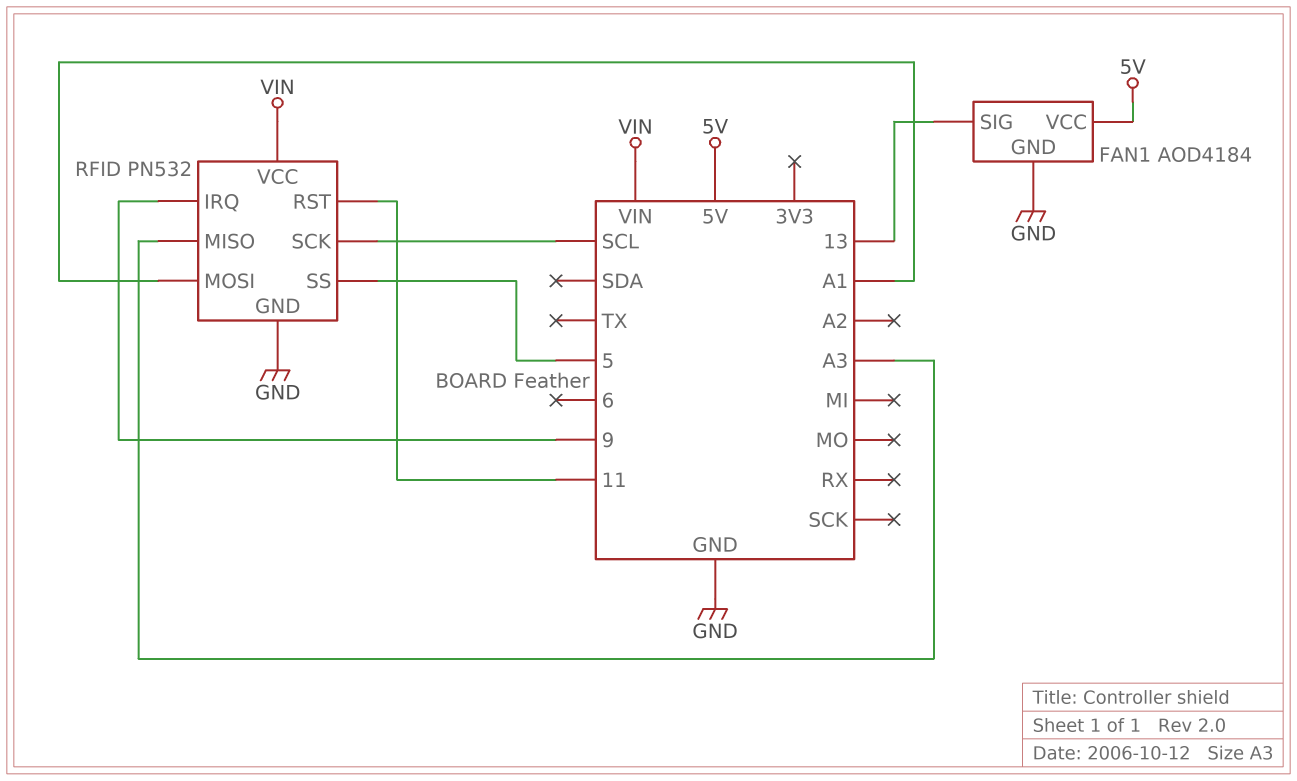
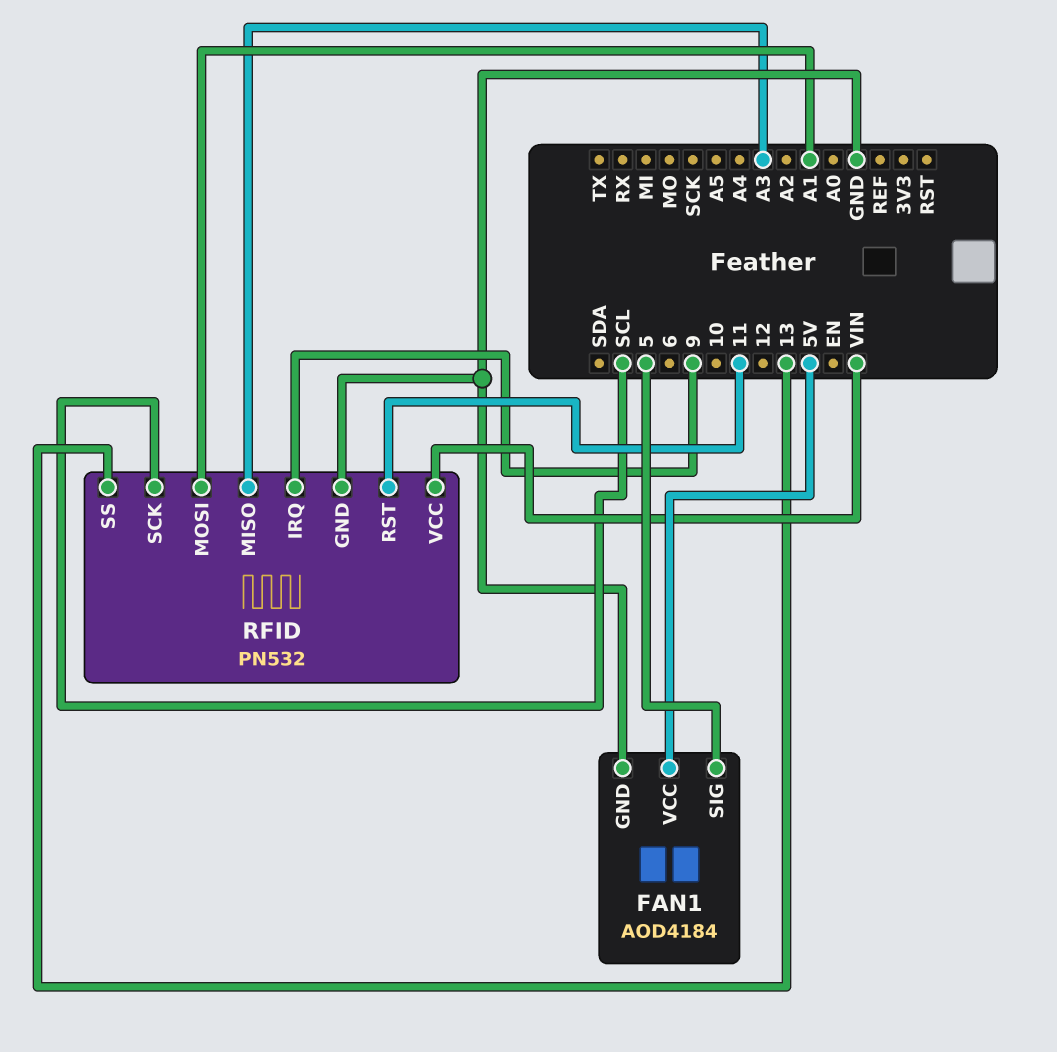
FAN1 pin SIG: 13 -> 5
RFID pin SS: 5 -> 13

